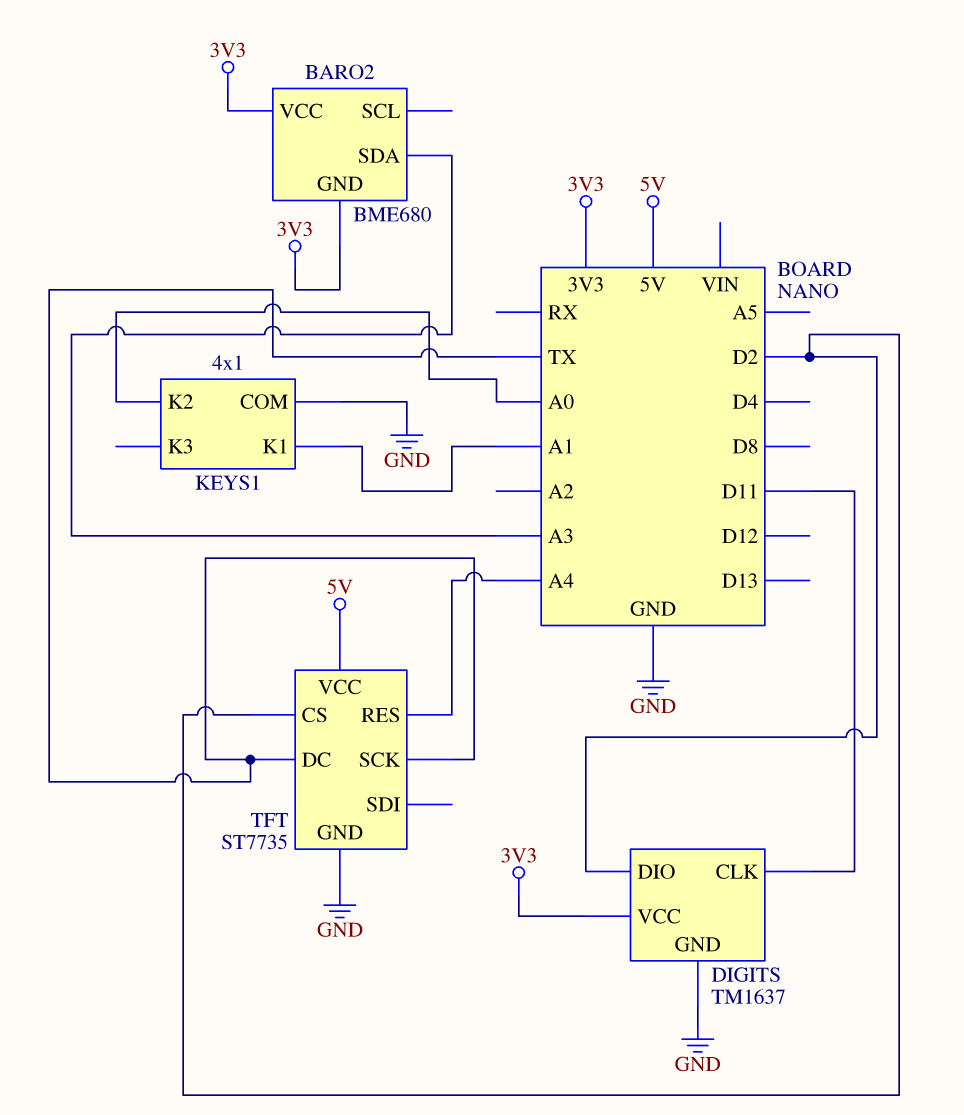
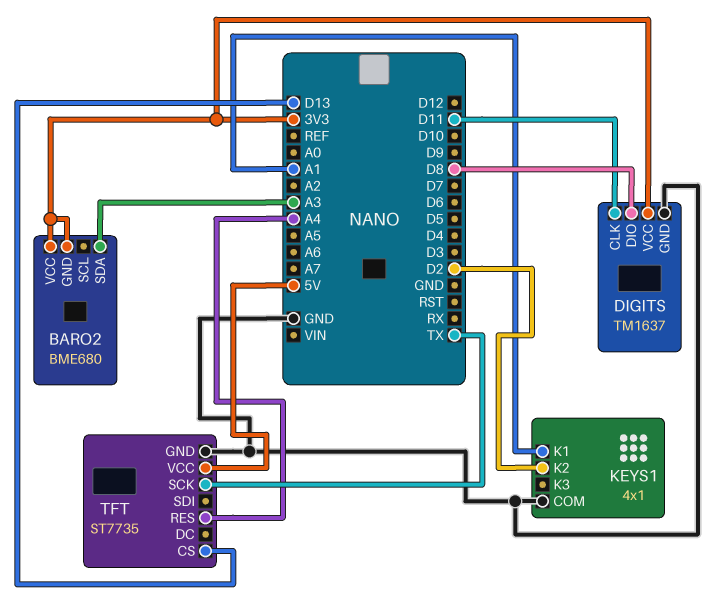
DIGITS pin DIO: D2 -> D8
KEYS1 pin K2: A0 -> D2
TFT pin CS: D2 -> D13
TFT pin DC: TX -> none

